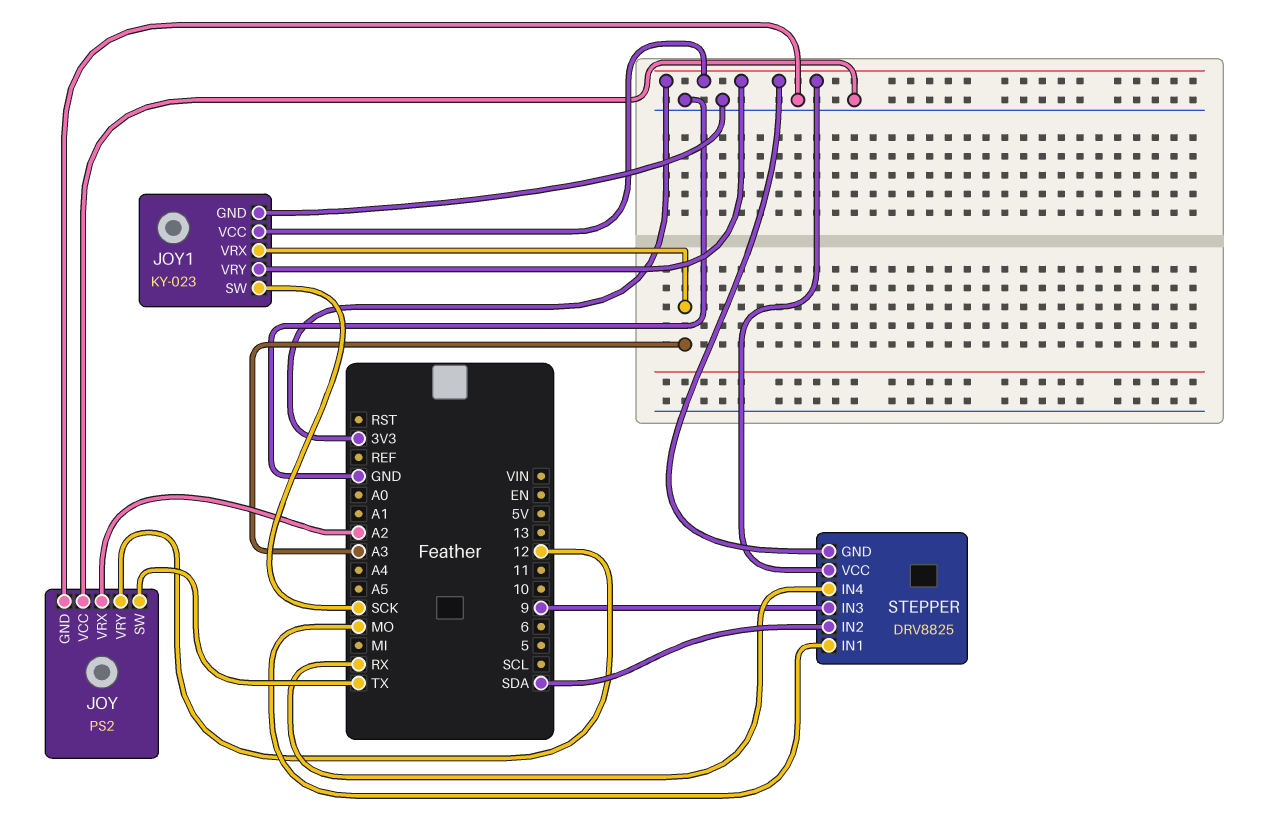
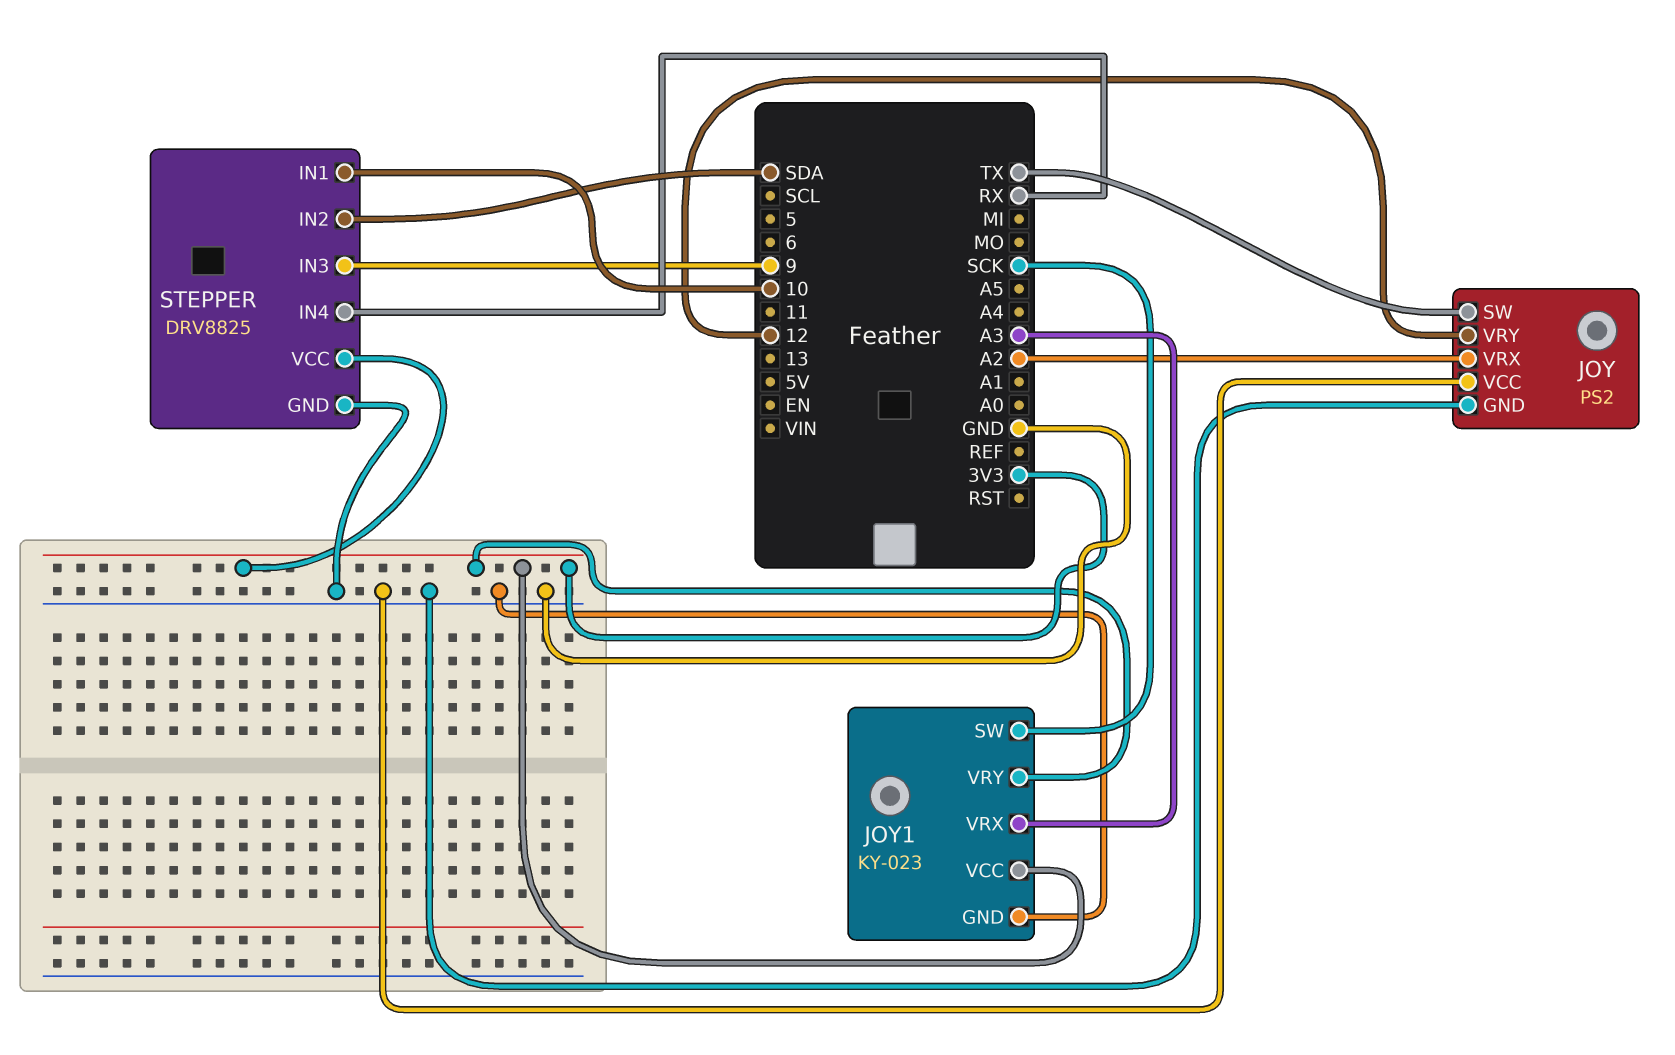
STEPPER pin GND: 3V3 -> GND
STEPPER pin IN1: MO -> 10

